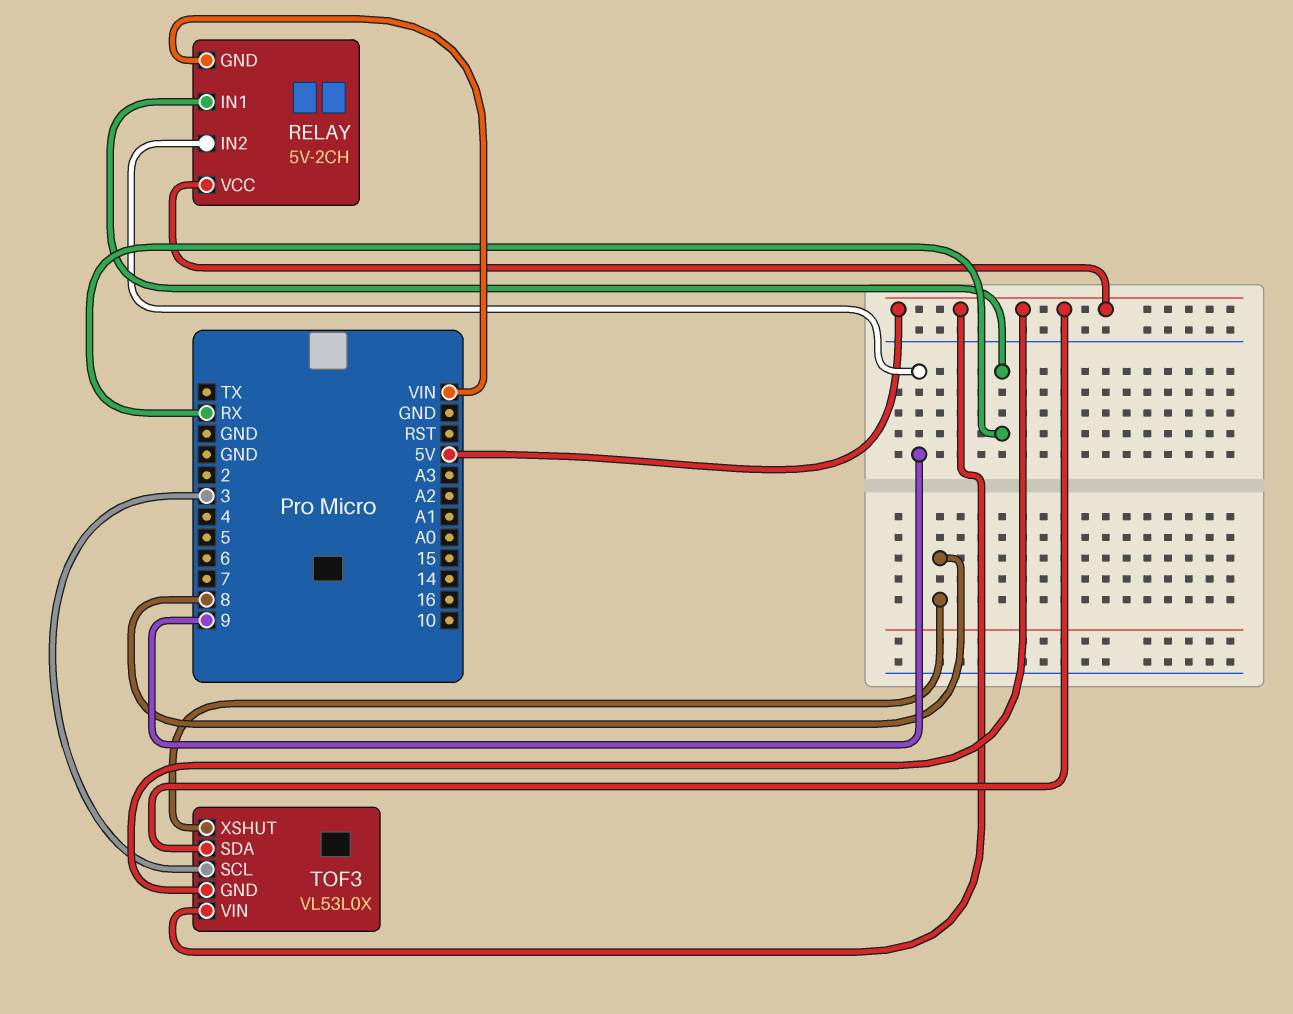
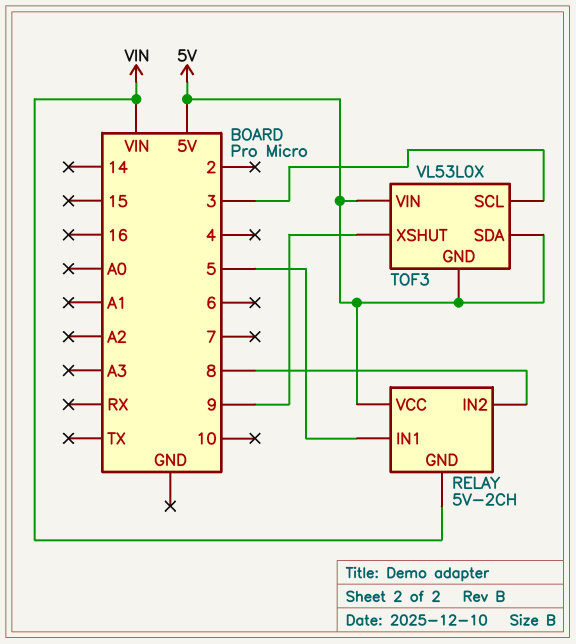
RELAY pin IN1: RX -> 5
RELAY pin IN2: 9 -> 8
TOF3 pin XSHUT: 8 -> 9

